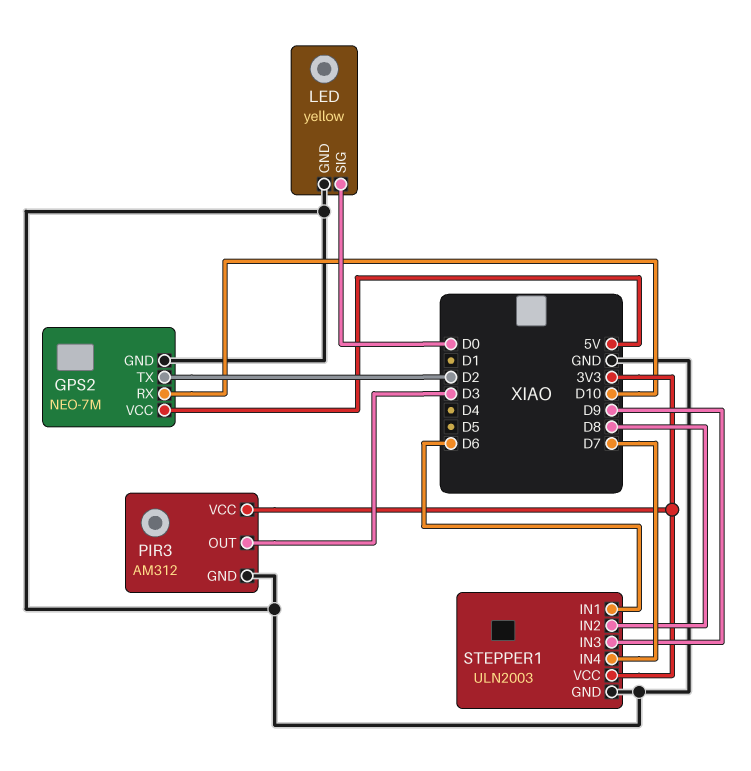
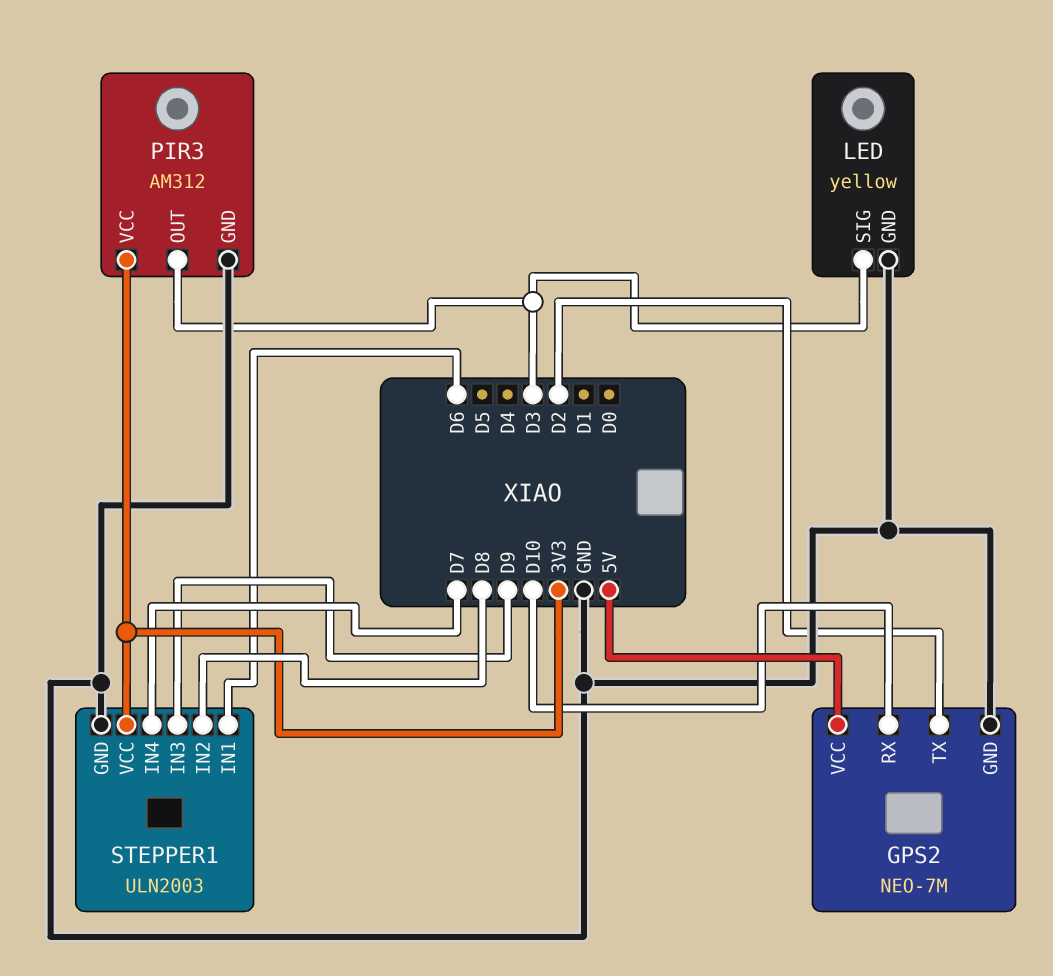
LED pin SIG: D0 -> D3

